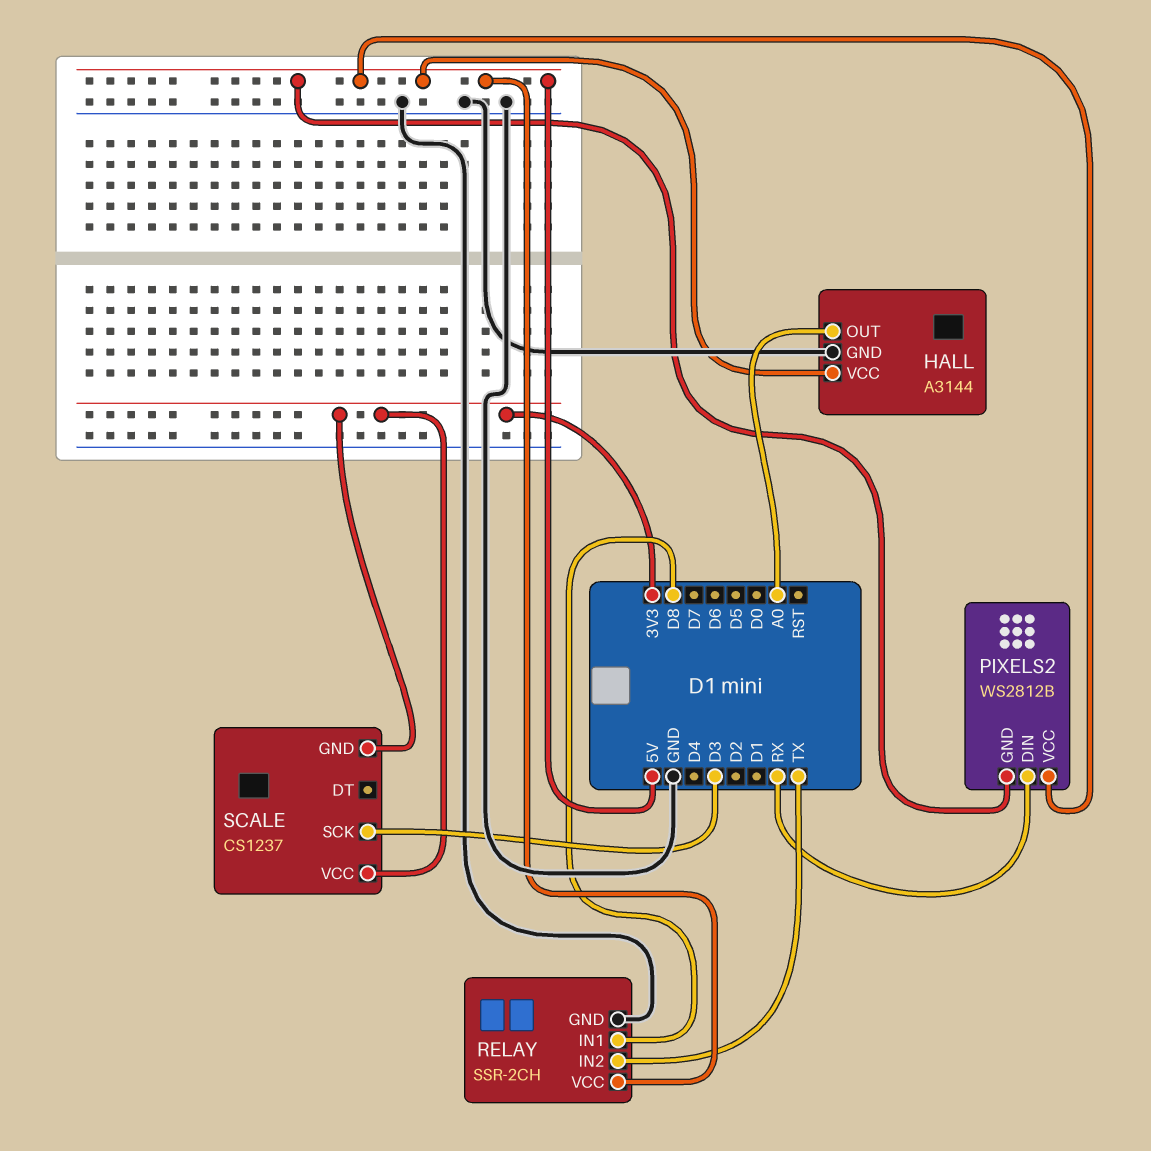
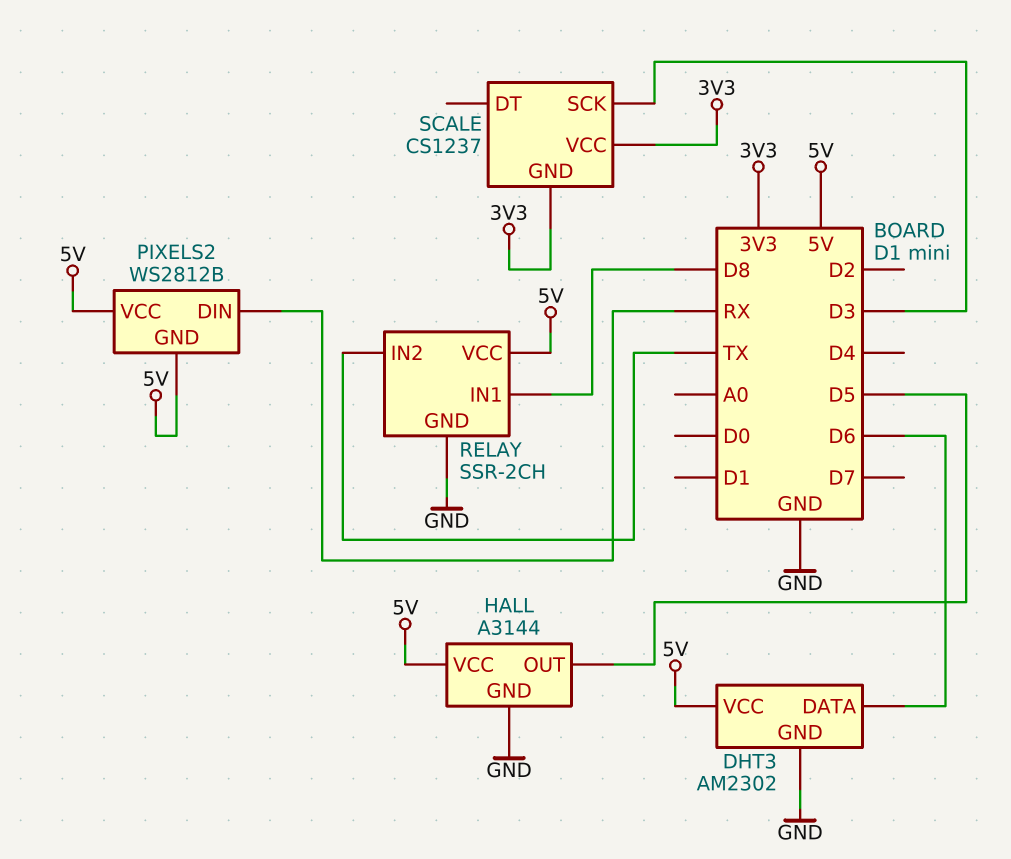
DHT3: none -> AM2302
DHT3 pin DATA: none -> D6
DHT3 pin GND: none -> GND
DHT3 pin VCC: none -> 5V
HALL pin OUT: A0 -> D5

